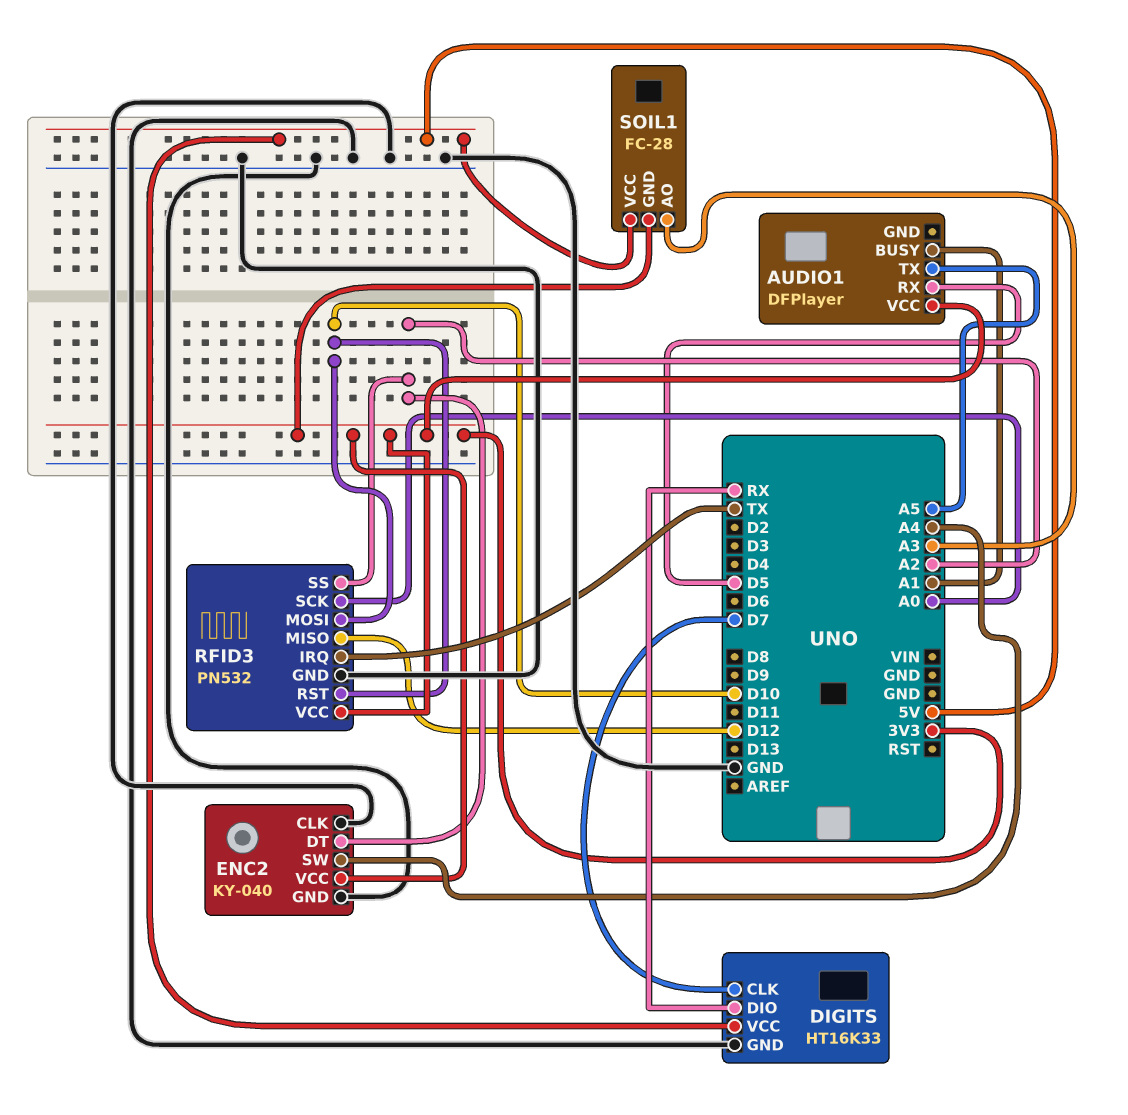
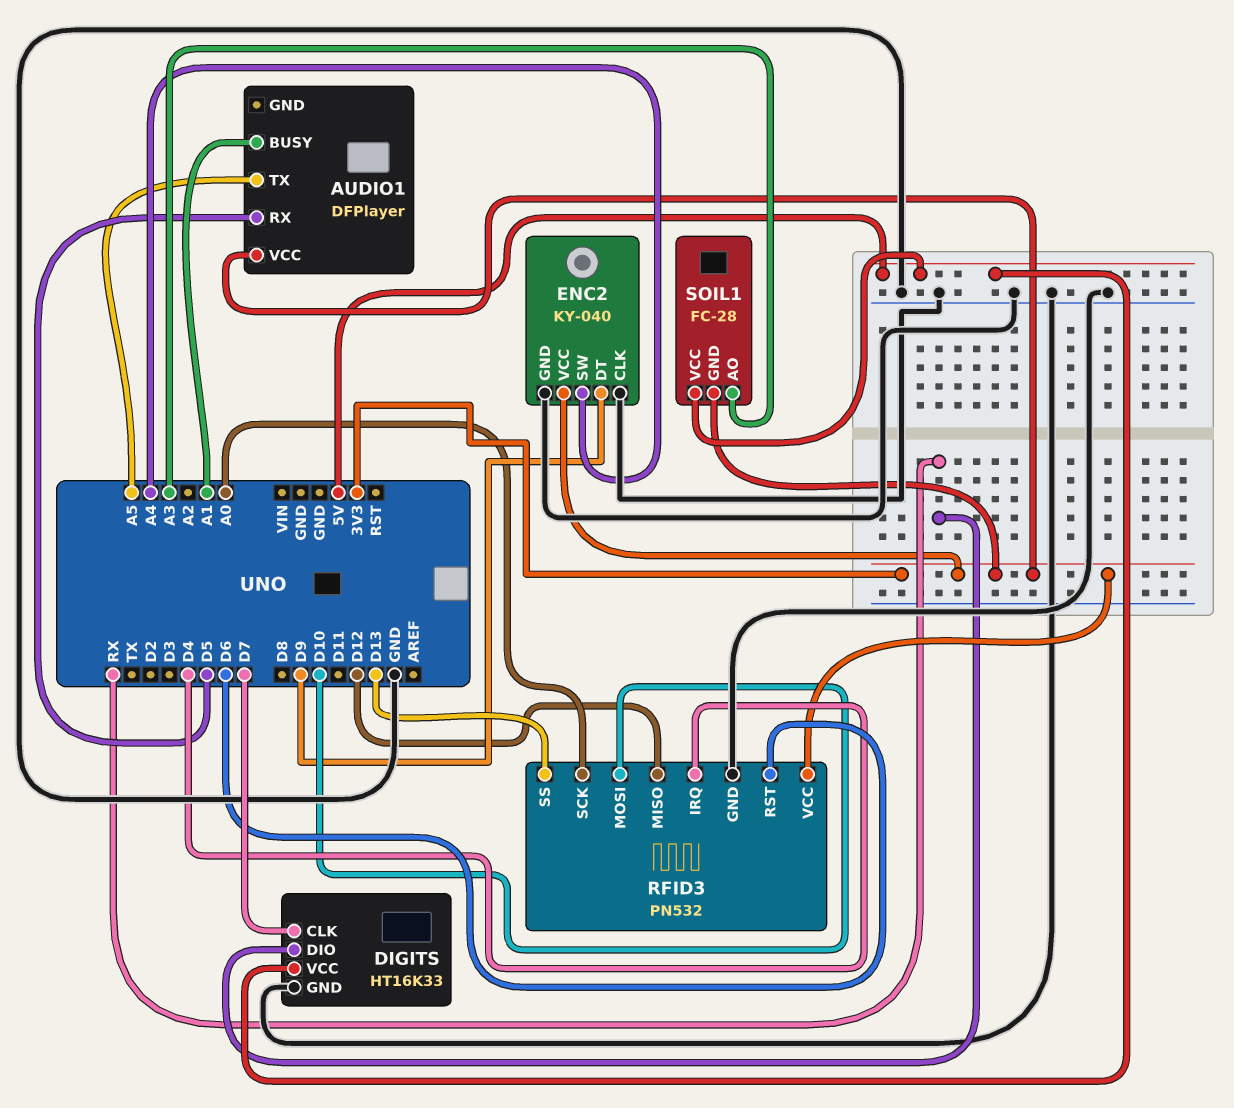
ENC2 pin DT: A2 -> D9
RFID3 pin IRQ: TX -> D4
RFID3 pin RST: D10 -> D6
RFID3 pin SS: A2 -> D13

